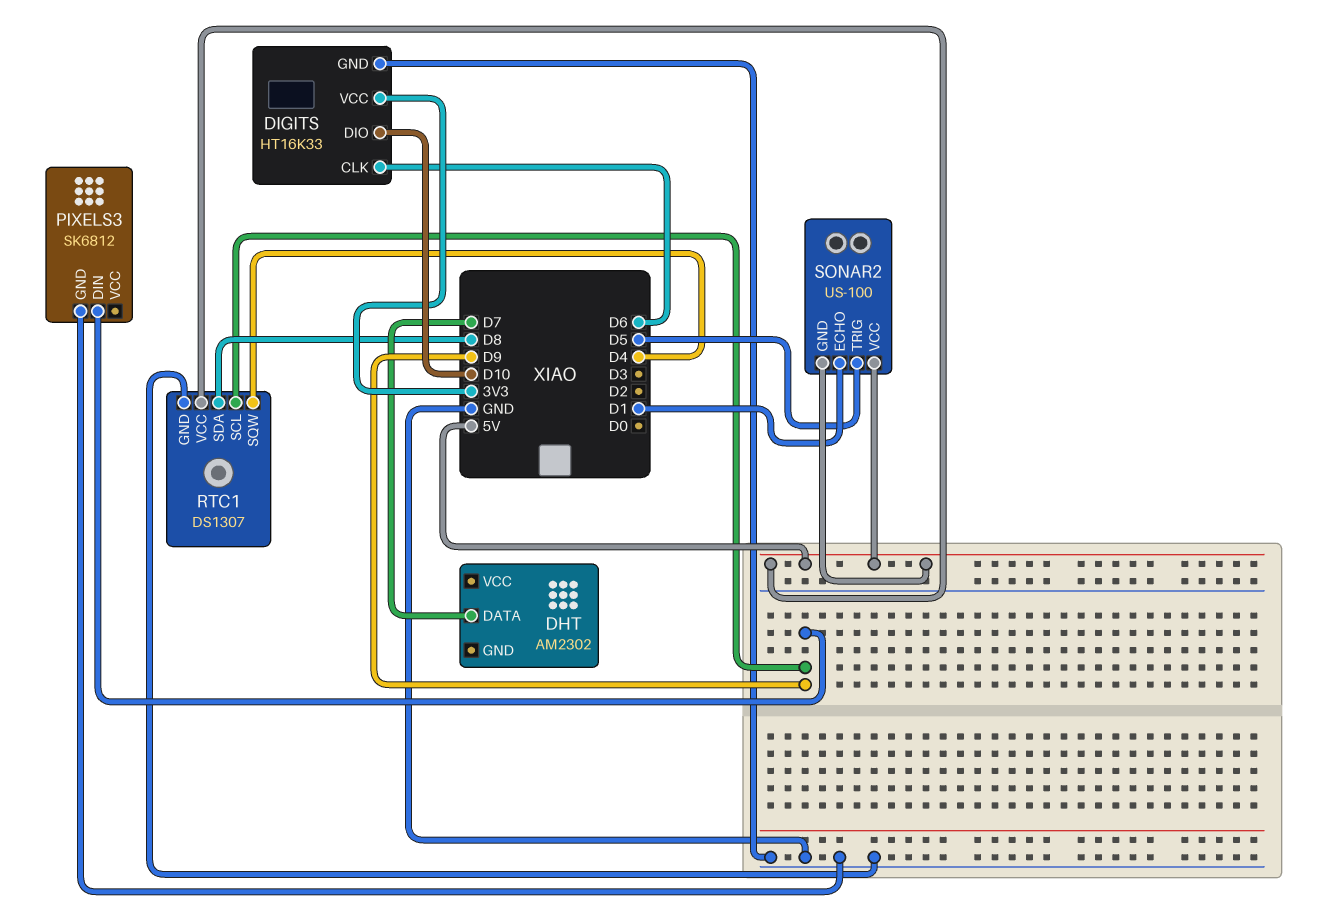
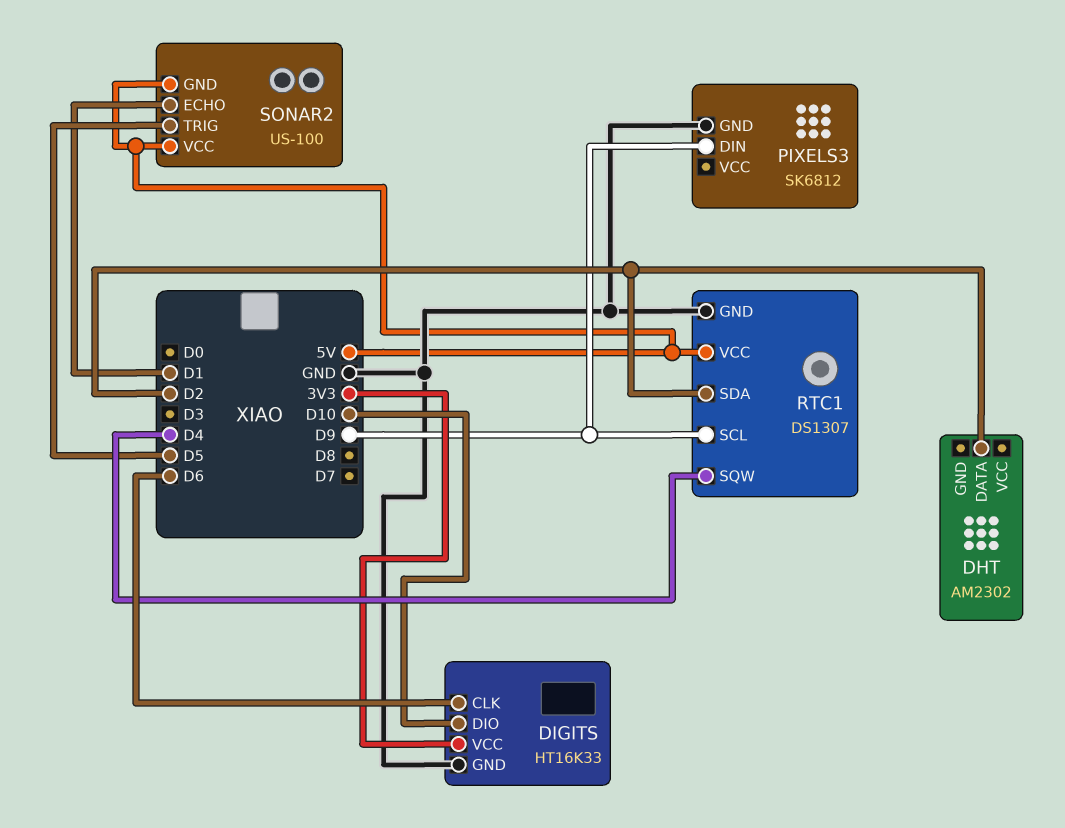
DHT pin DATA: D7 -> D2
RTC1 pin SDA: D8 -> D2

